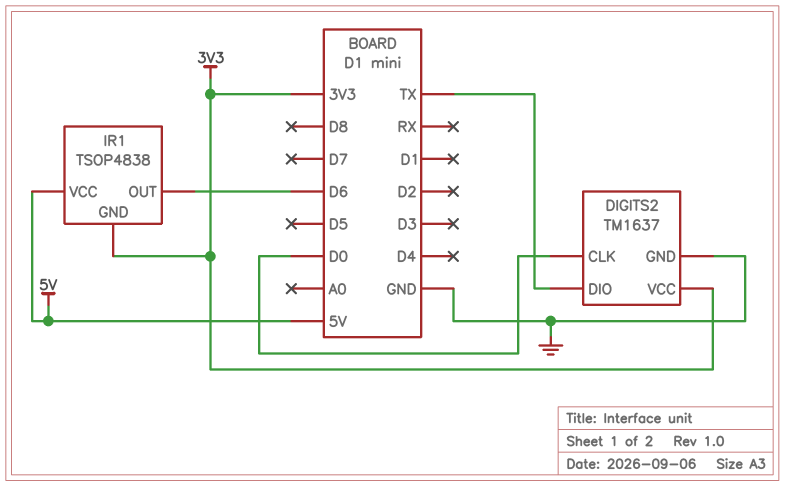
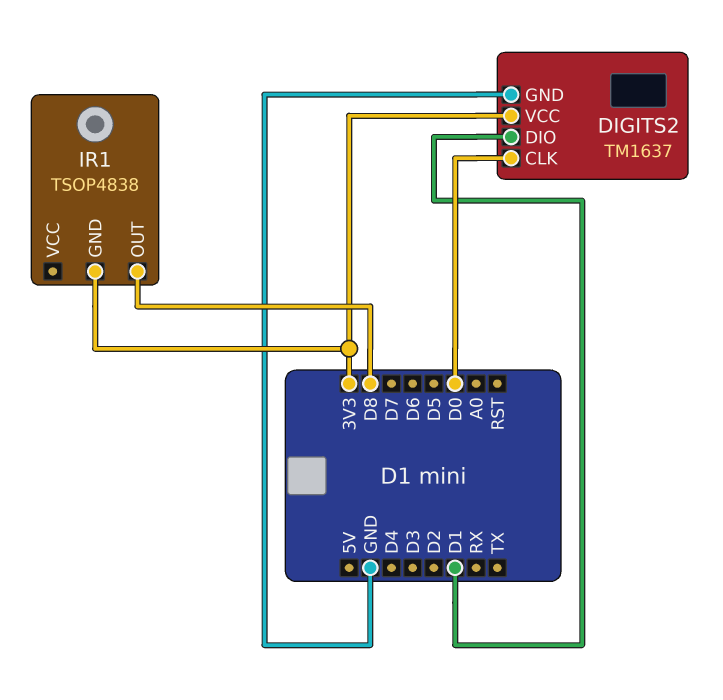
DIGITS2 pin DIO: TX -> D1
IR1 pin OUT: D6 -> D8
IR1 pin VCC: 5V -> none

